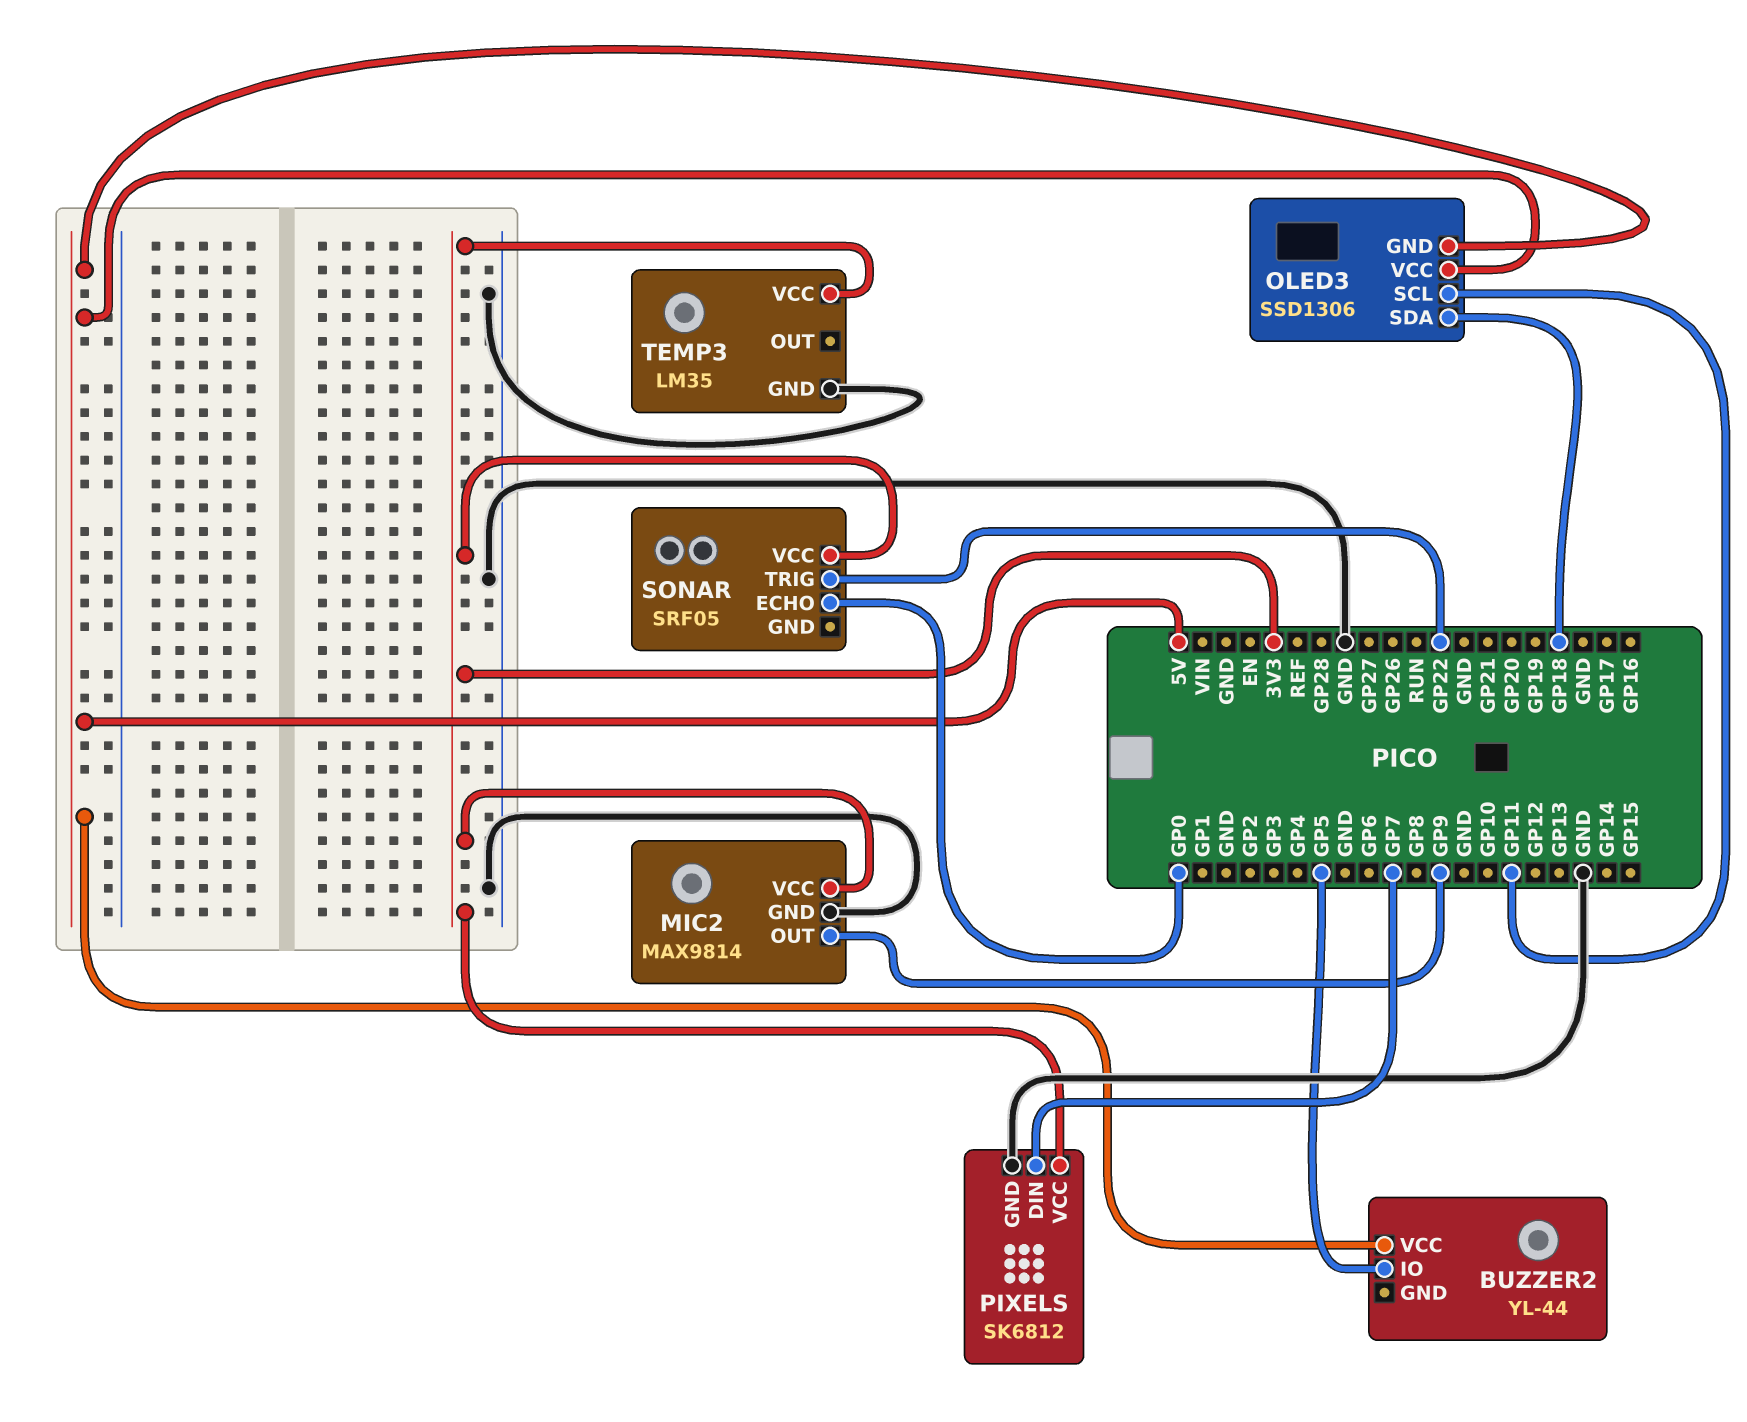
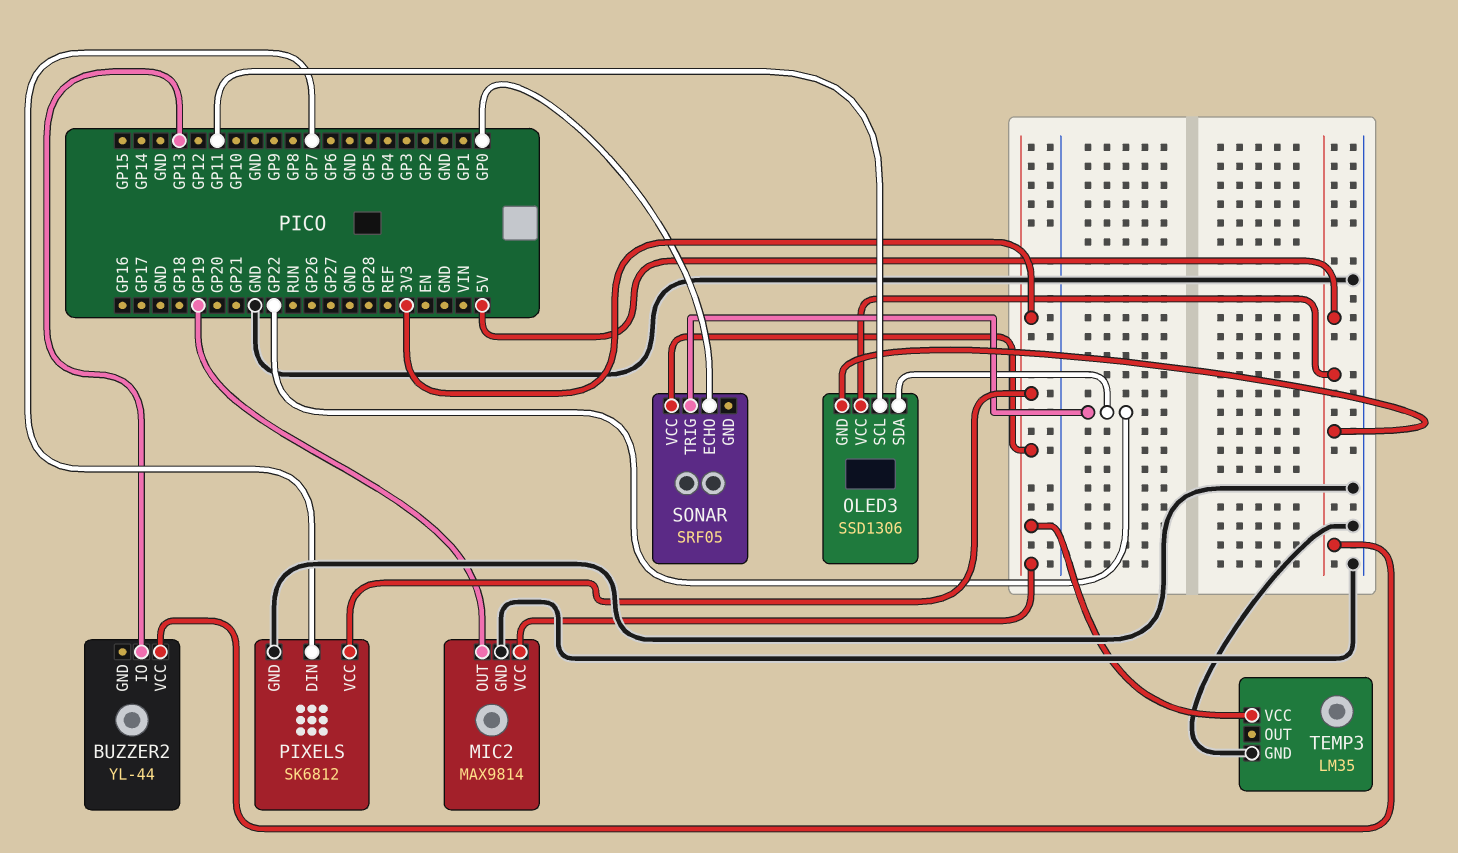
BUZZER2 pin IO: GP5 -> GP13
MIC2 pin OUT: GP9 -> GP19
OLED3 pin SDA: GP18 -> GP22

